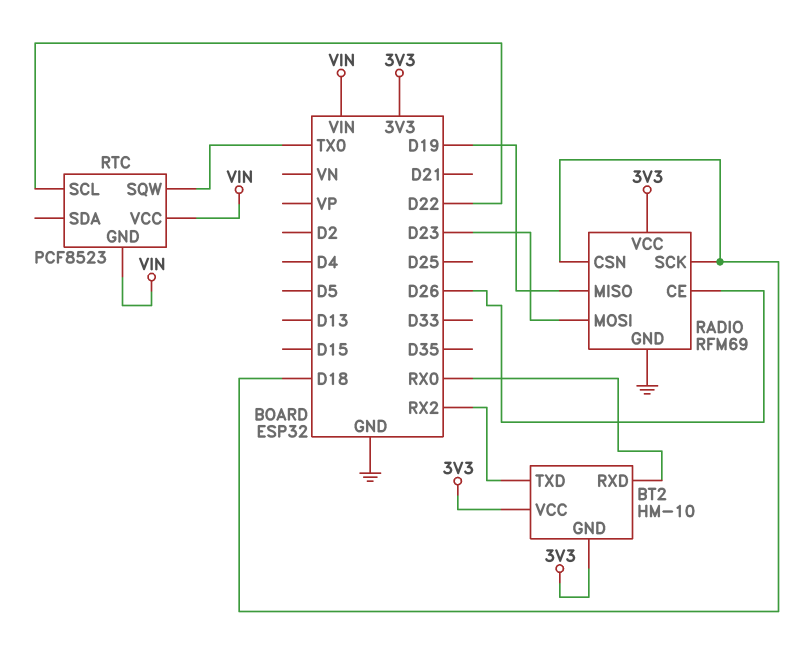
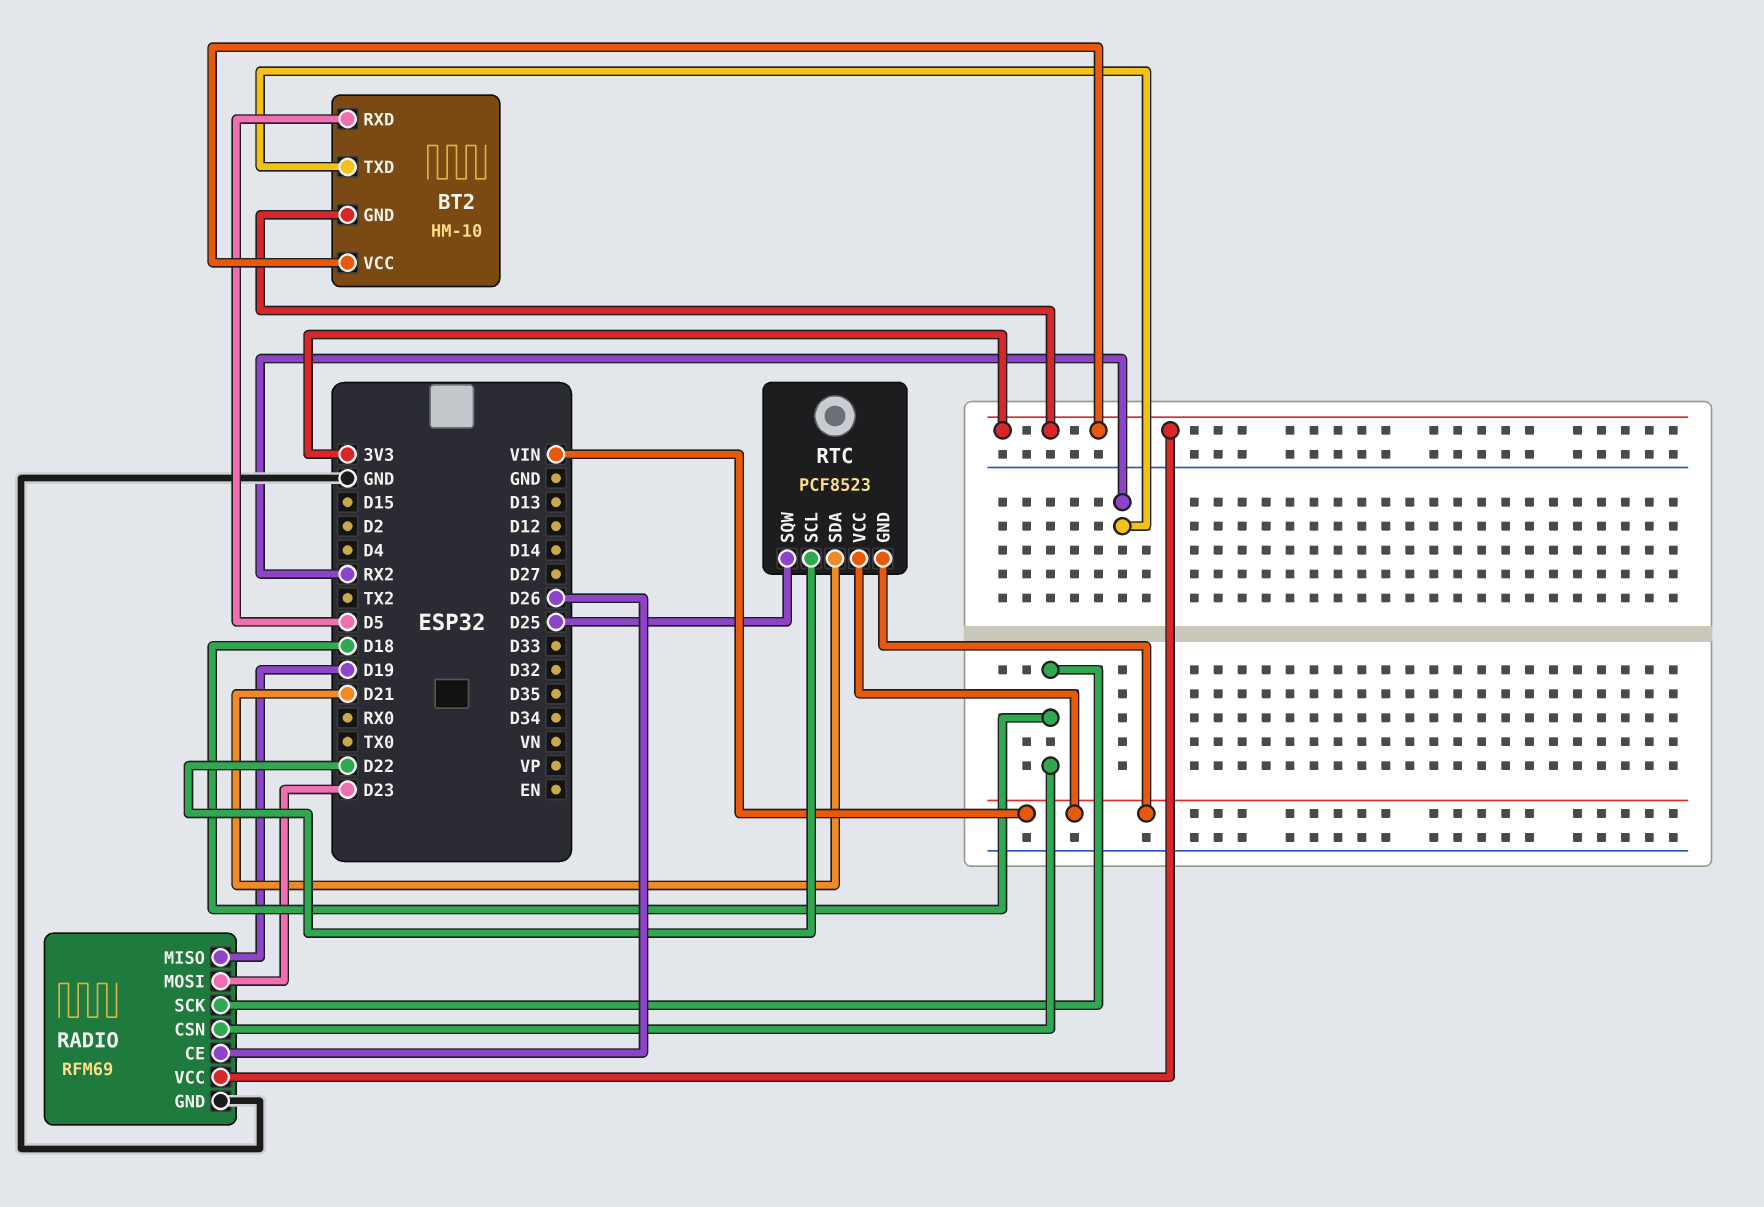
BT2 pin RXD: RX0 -> D5
RTC pin SDA: none -> D21
RTC pin SQW: TX0 -> D25

